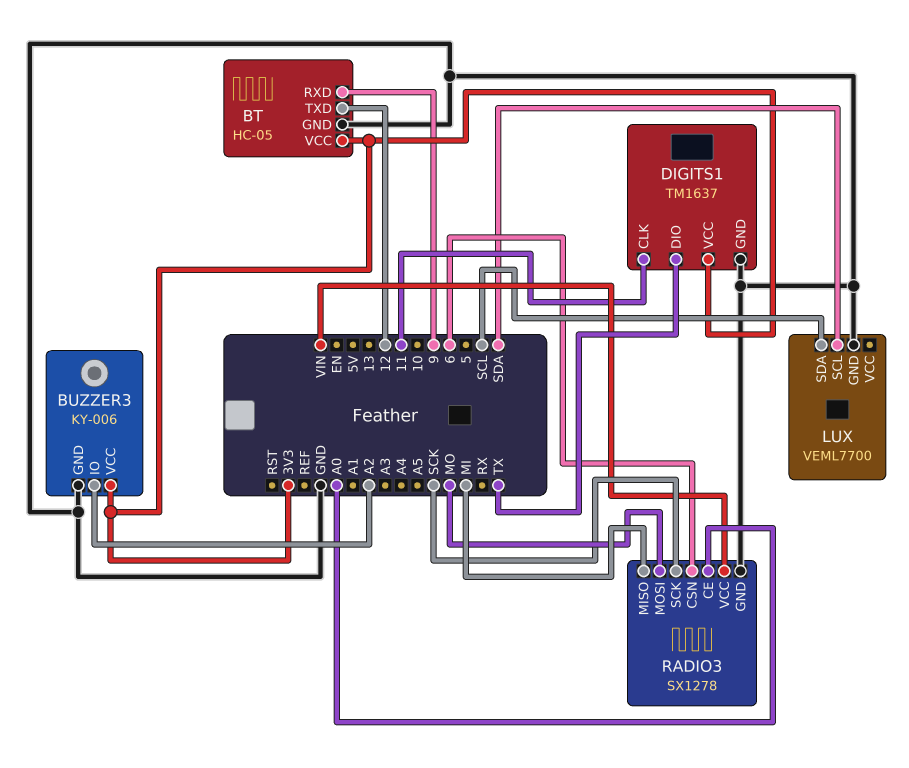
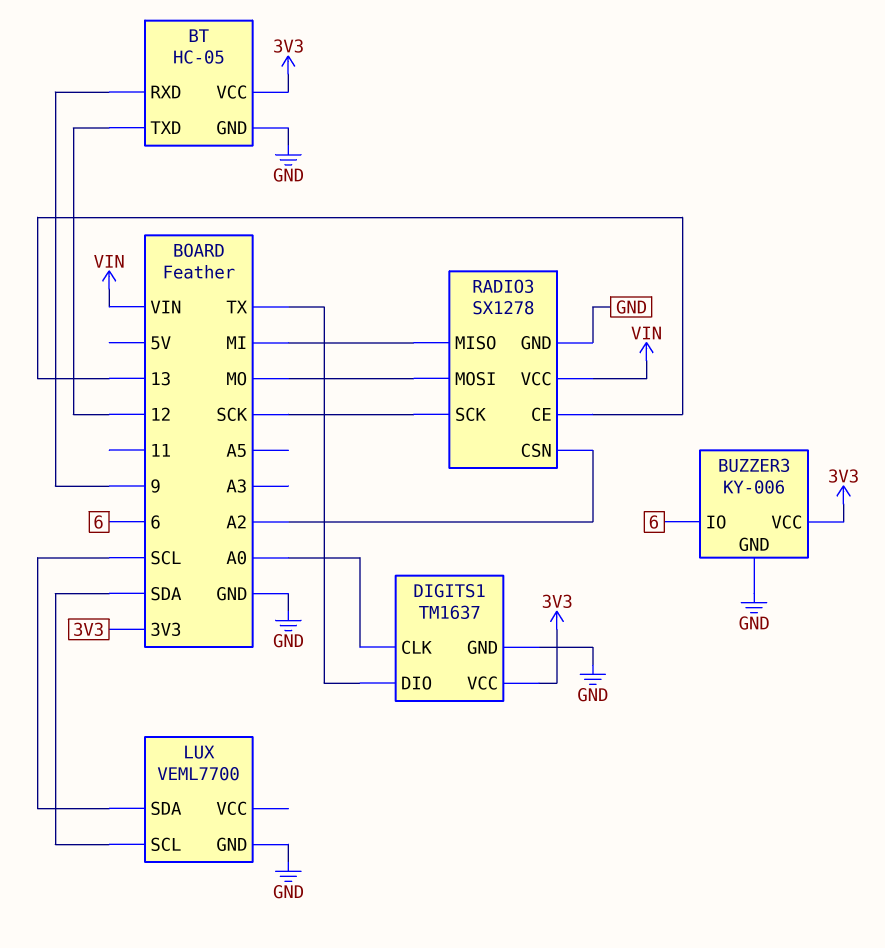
BUZZER3 pin IO: A2 -> 6
DIGITS1 pin CLK: 11 -> A0
RADIO3 pin CE: A0 -> 13
RADIO3 pin CSN: 6 -> A2

